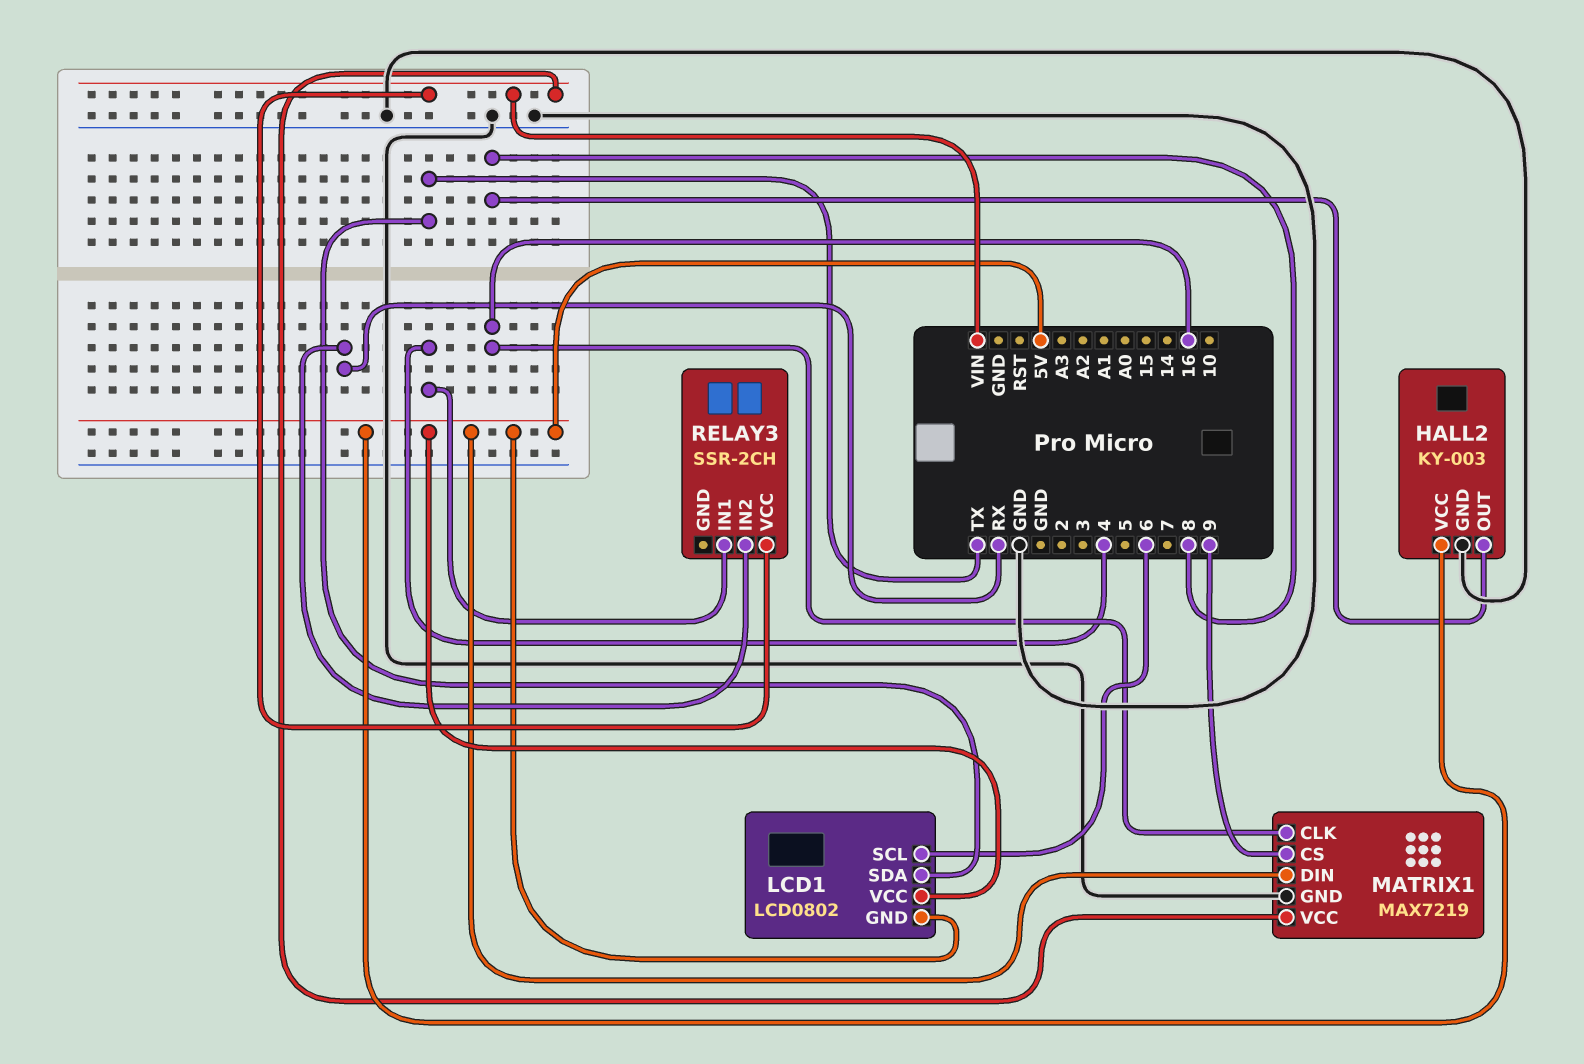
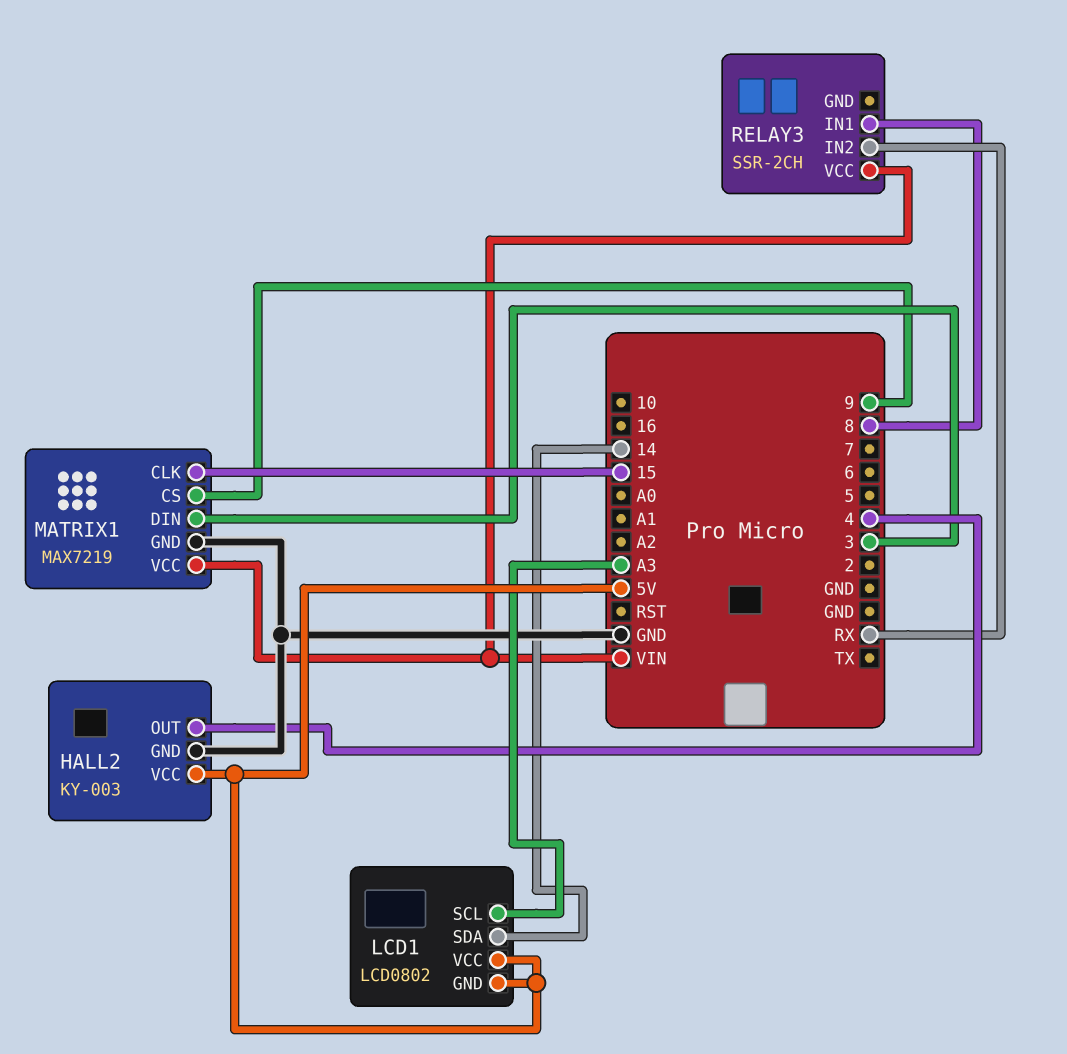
HALL2 pin OUT: 8 -> 4
LCD1 pin SCL: 6 -> A3
LCD1 pin SDA: TX -> 14
MATRIX1 pin CLK: 16 -> 15
MATRIX1 pin DIN: 5V -> 3
RELAY3 pin IN1: 4 -> 8

